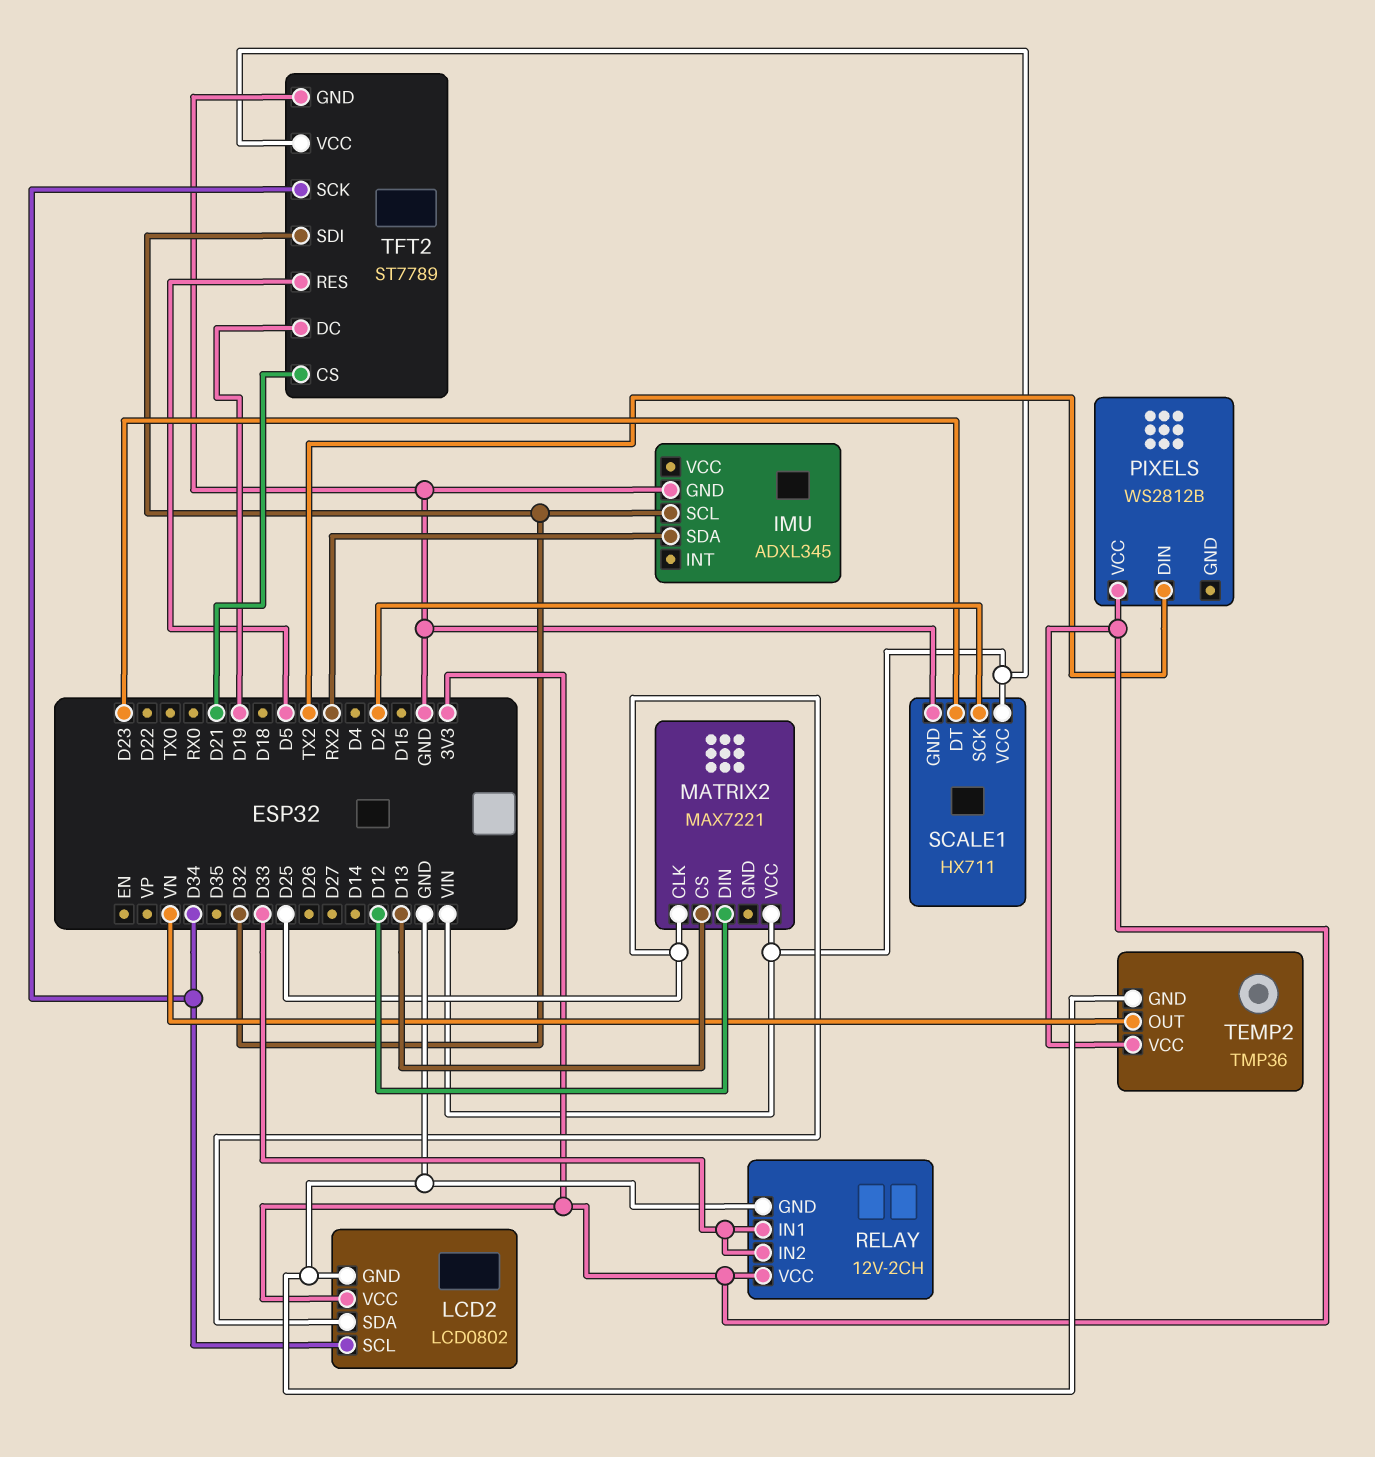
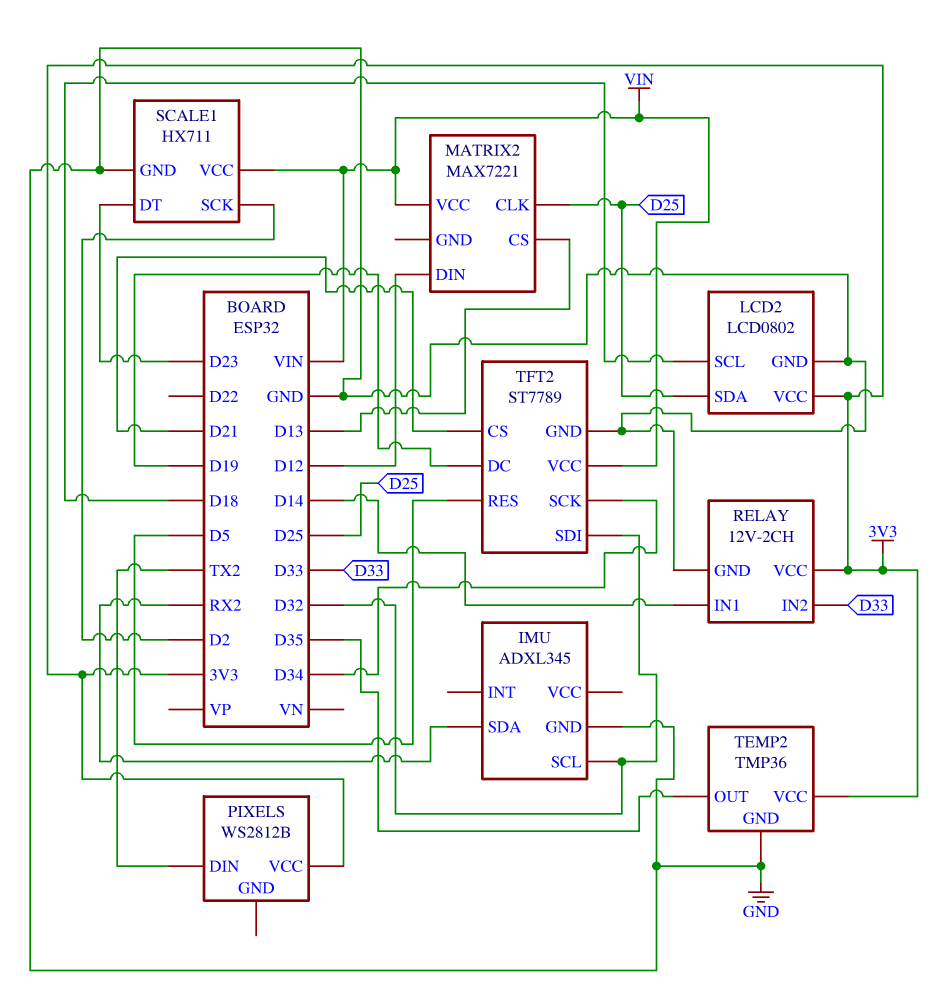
LCD2 pin SCL: D34 -> D18
RELAY pin IN1: D33 -> D14
TEMP2 pin OUT: VN -> D35

